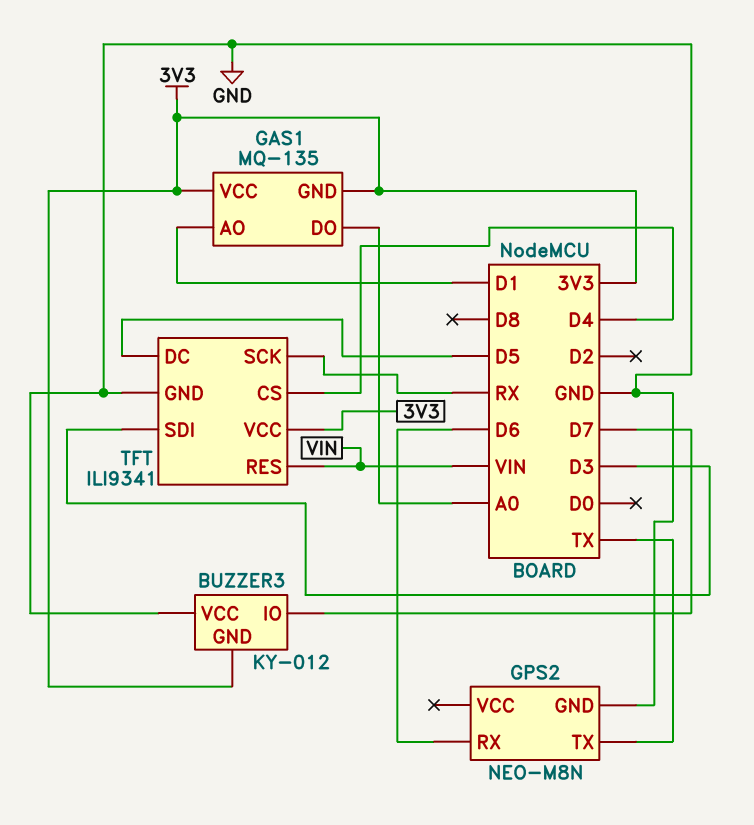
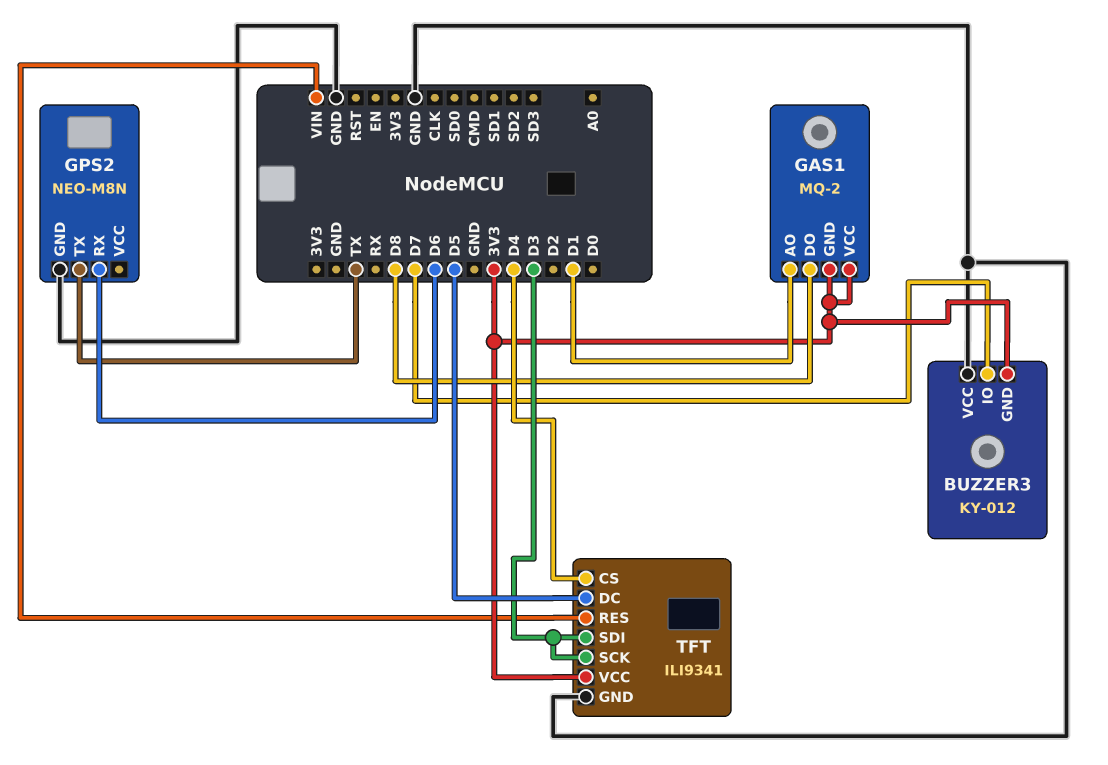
GAS1: MQ-135 -> MQ-2
GAS1 pin DO: A0 -> D8
TFT pin SCK: RX -> D3

